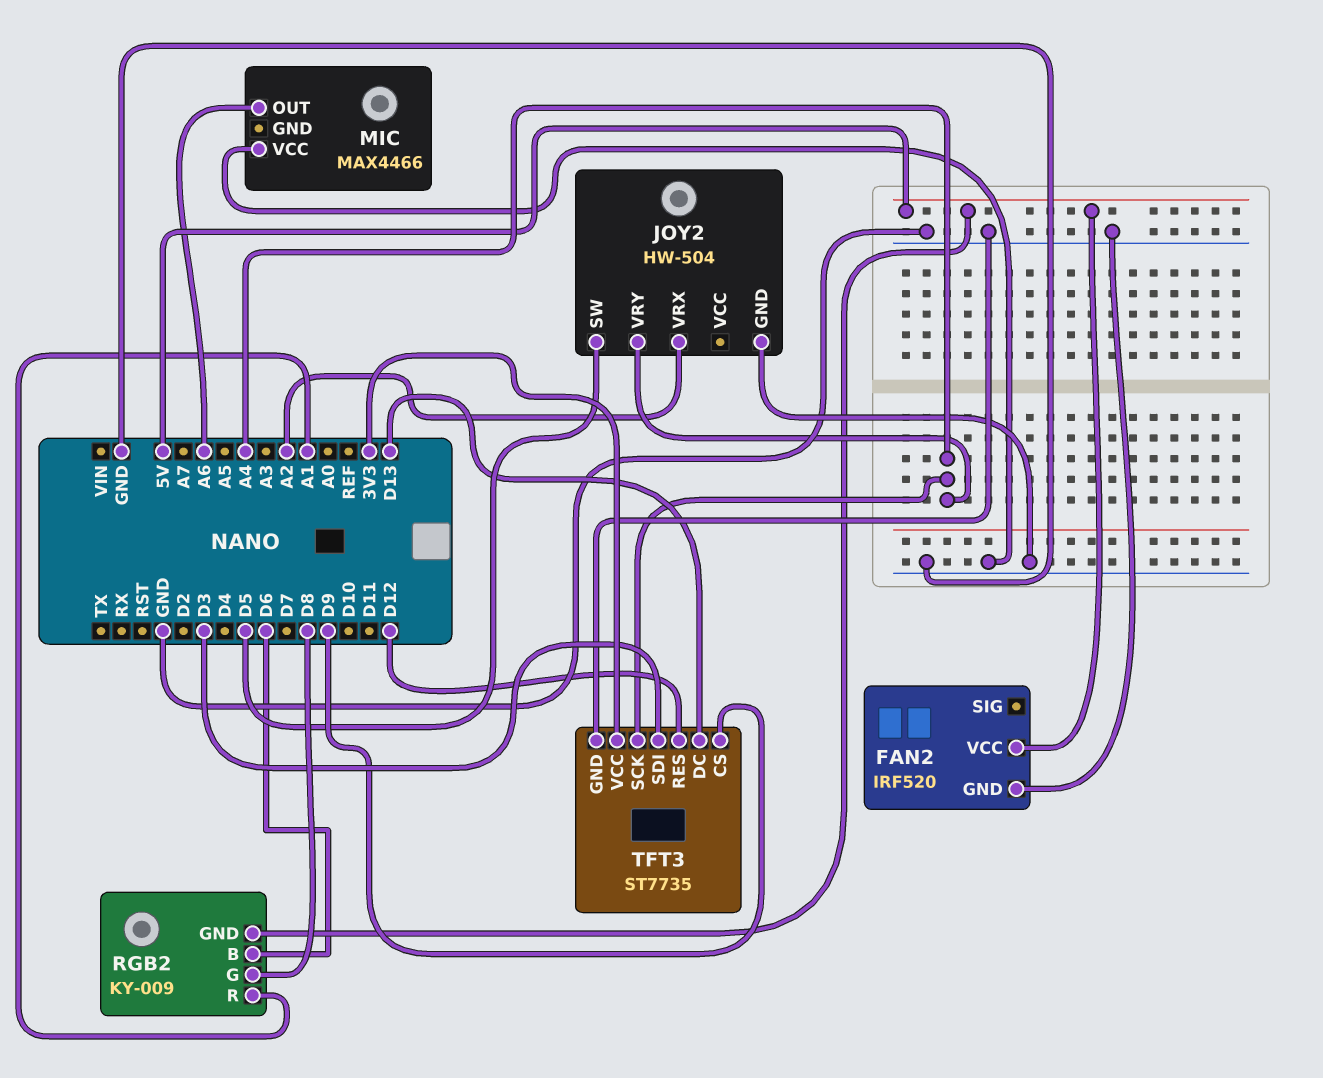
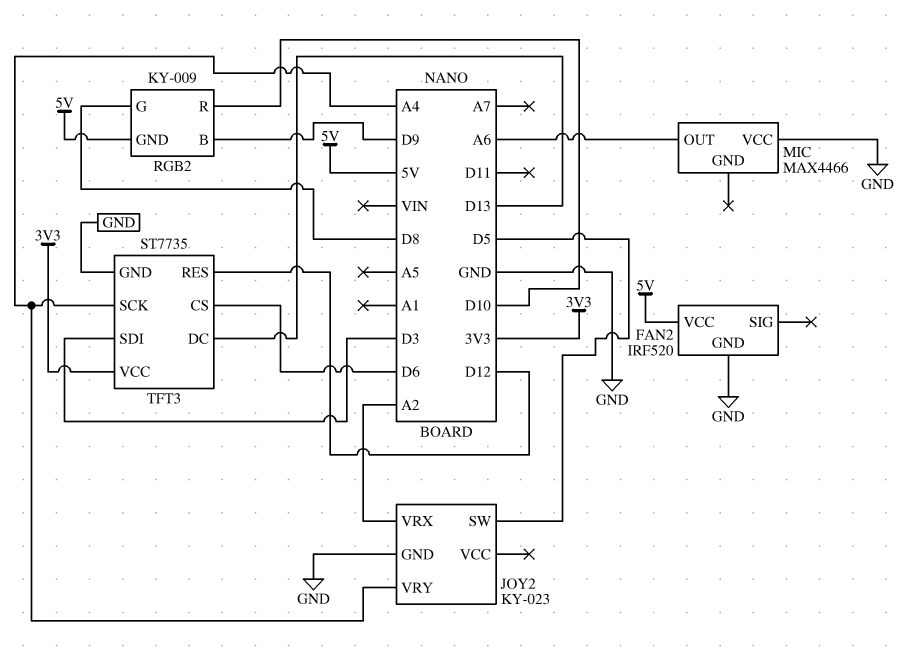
JOY2: HW-504 -> KY-023
RGB2 pin B: D6 -> D9
RGB2 pin R: A1 -> D10
TFT3 pin CS: D9 -> D6

